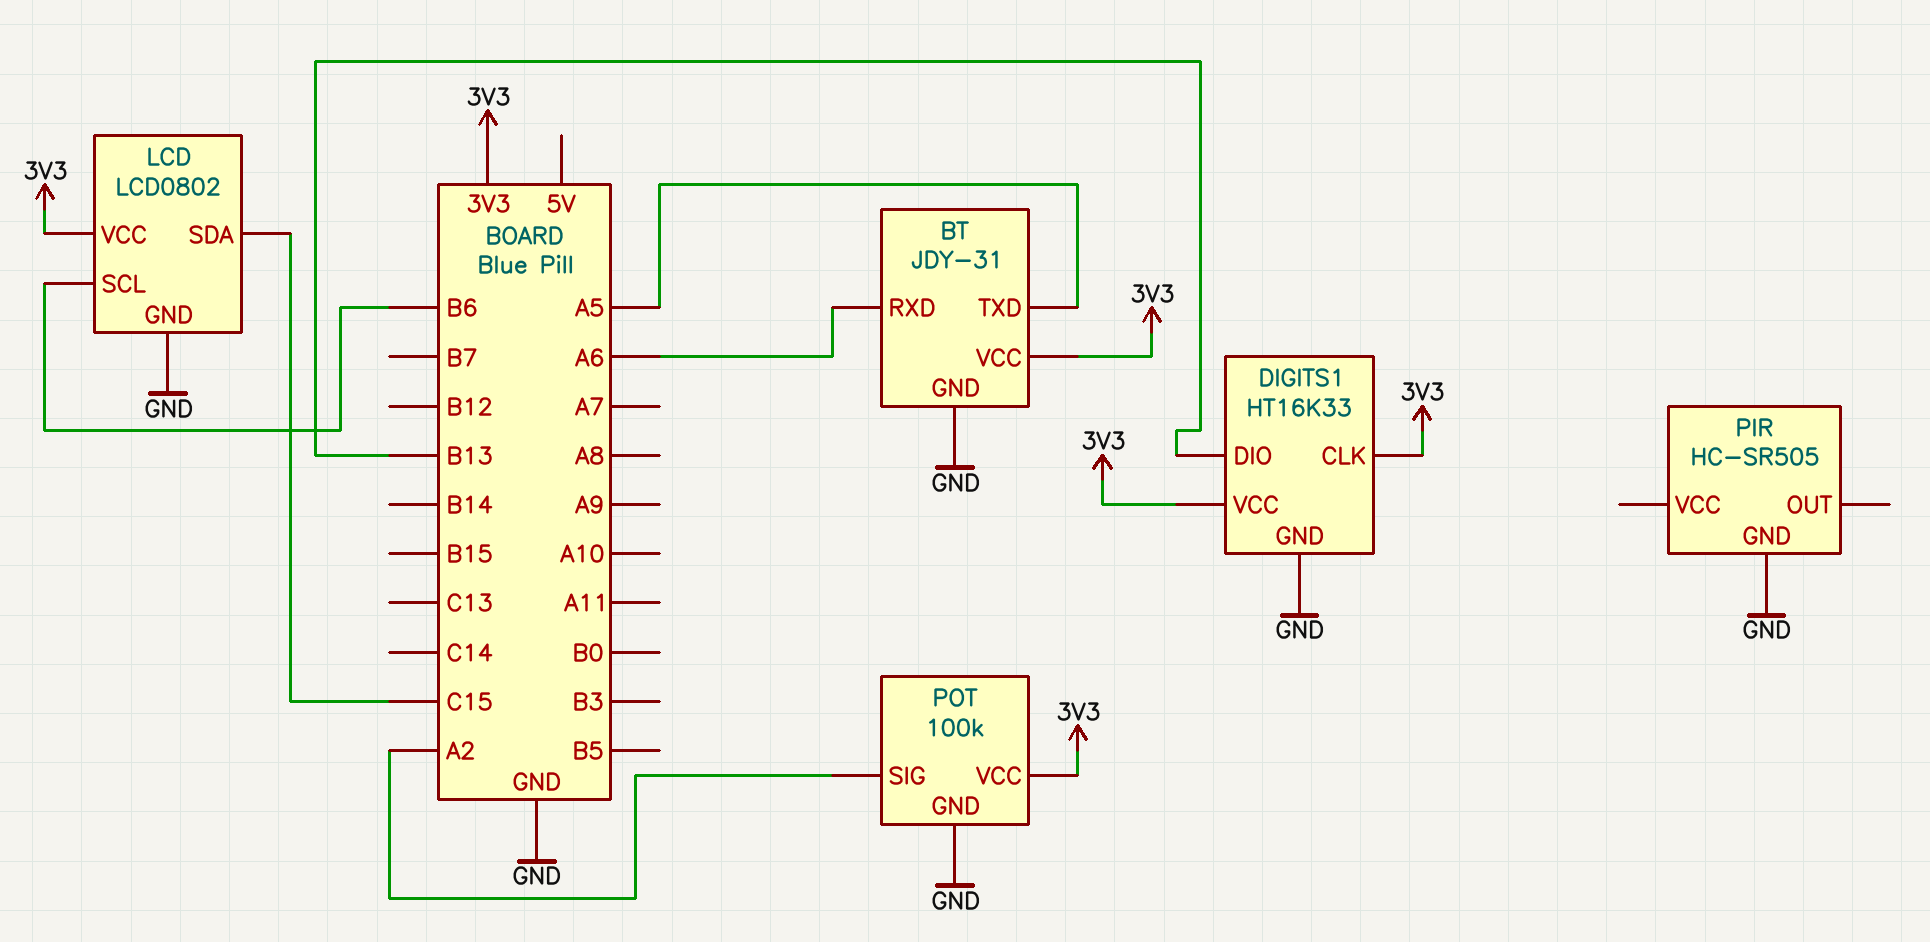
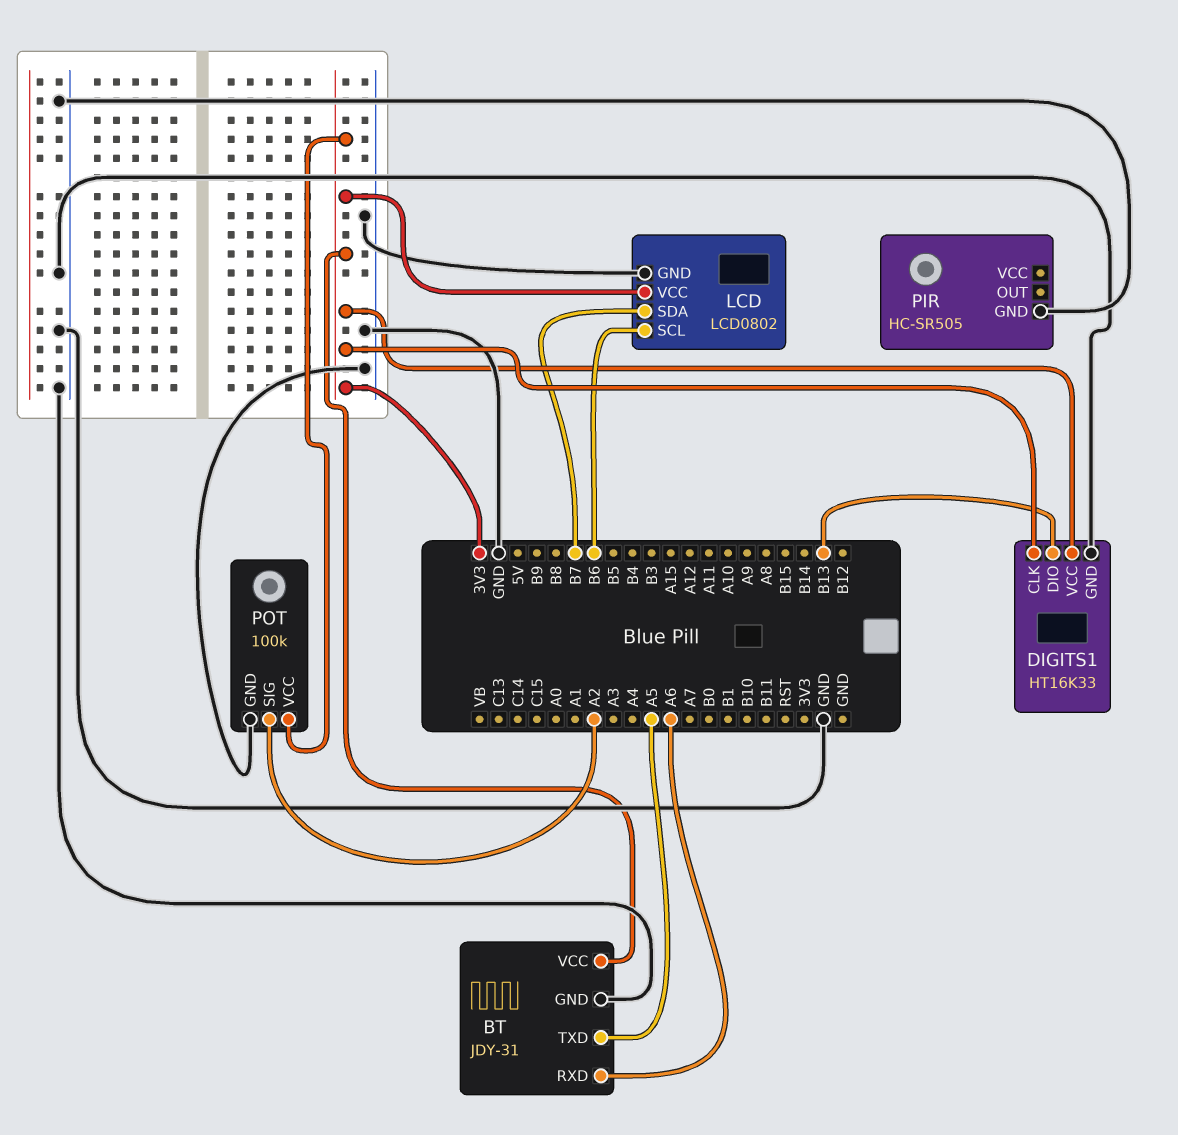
LCD pin SDA: C15 -> B7

